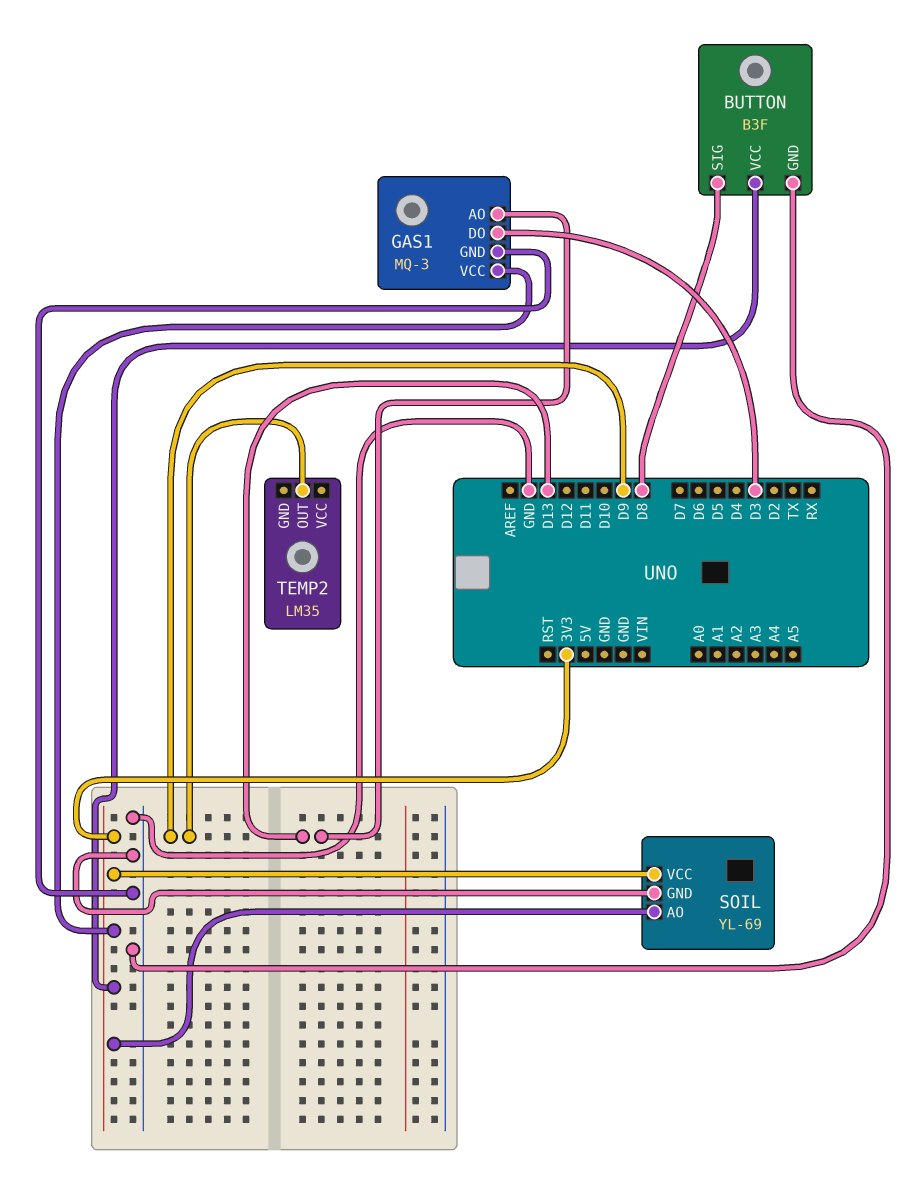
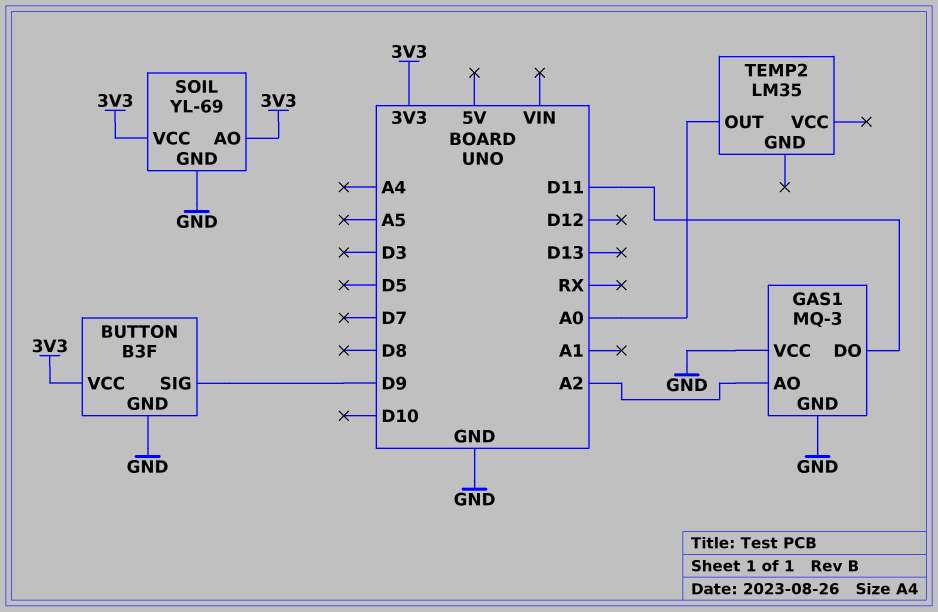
BUTTON pin SIG: D8 -> D9
GAS1 pin AO: D13 -> A2
GAS1 pin DO: D3 -> D11
GAS1 pin VCC: 3V3 -> GND
TEMP2 pin OUT: D9 -> A0

